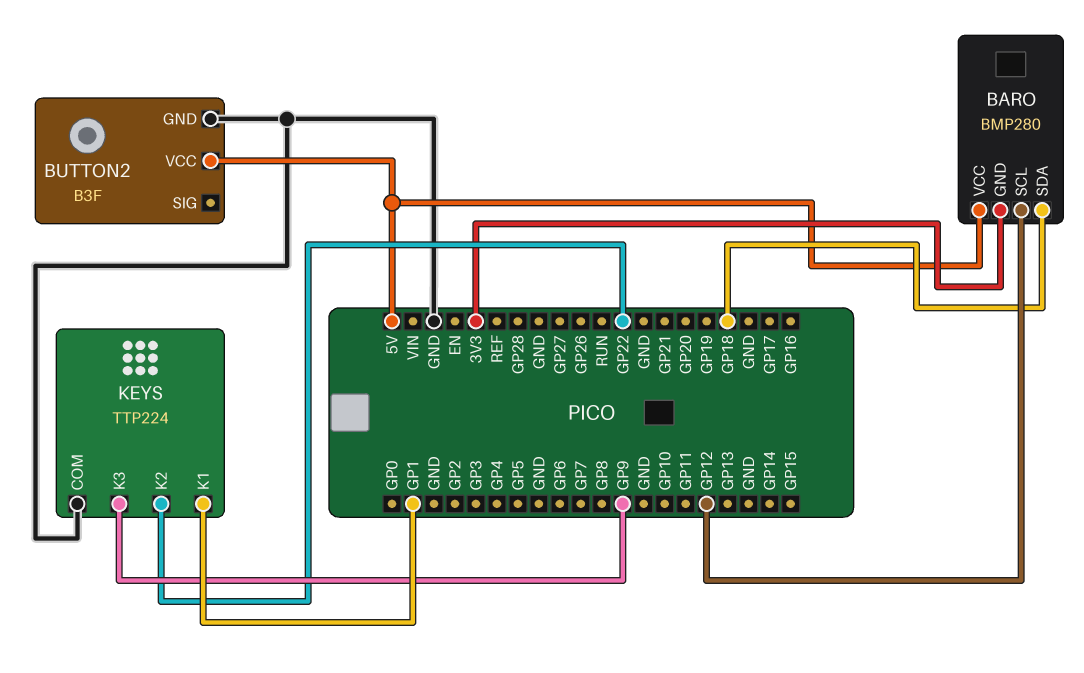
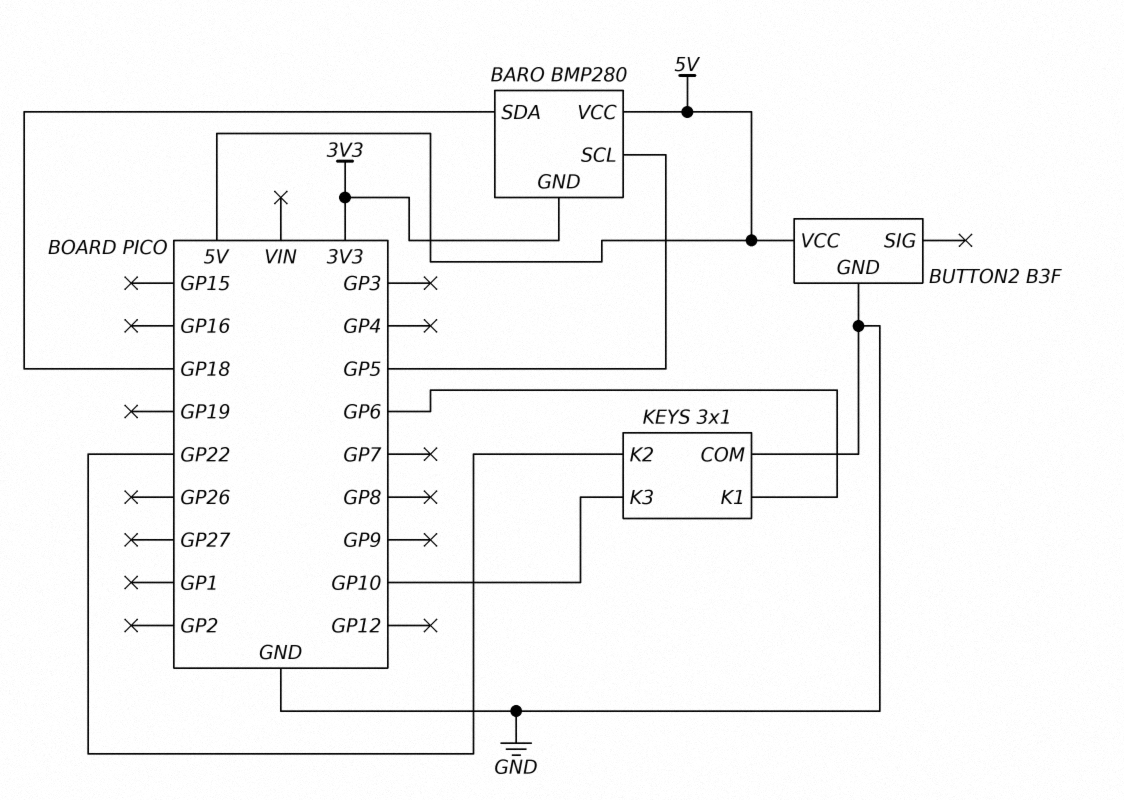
BARO pin SCL: GP12 -> GP5
KEYS: TTP224 -> 3x1
KEYS pin K1: GP1 -> GP6
KEYS pin K3: GP9 -> GP10

